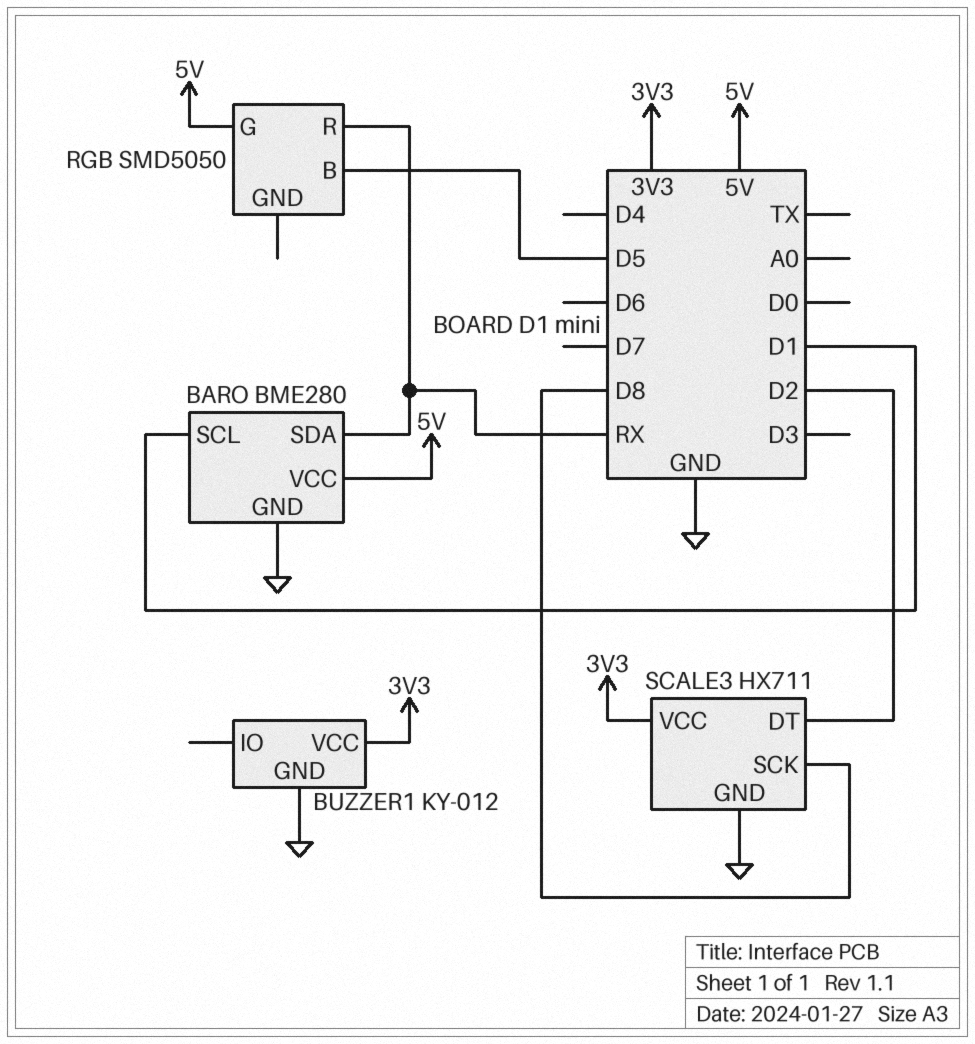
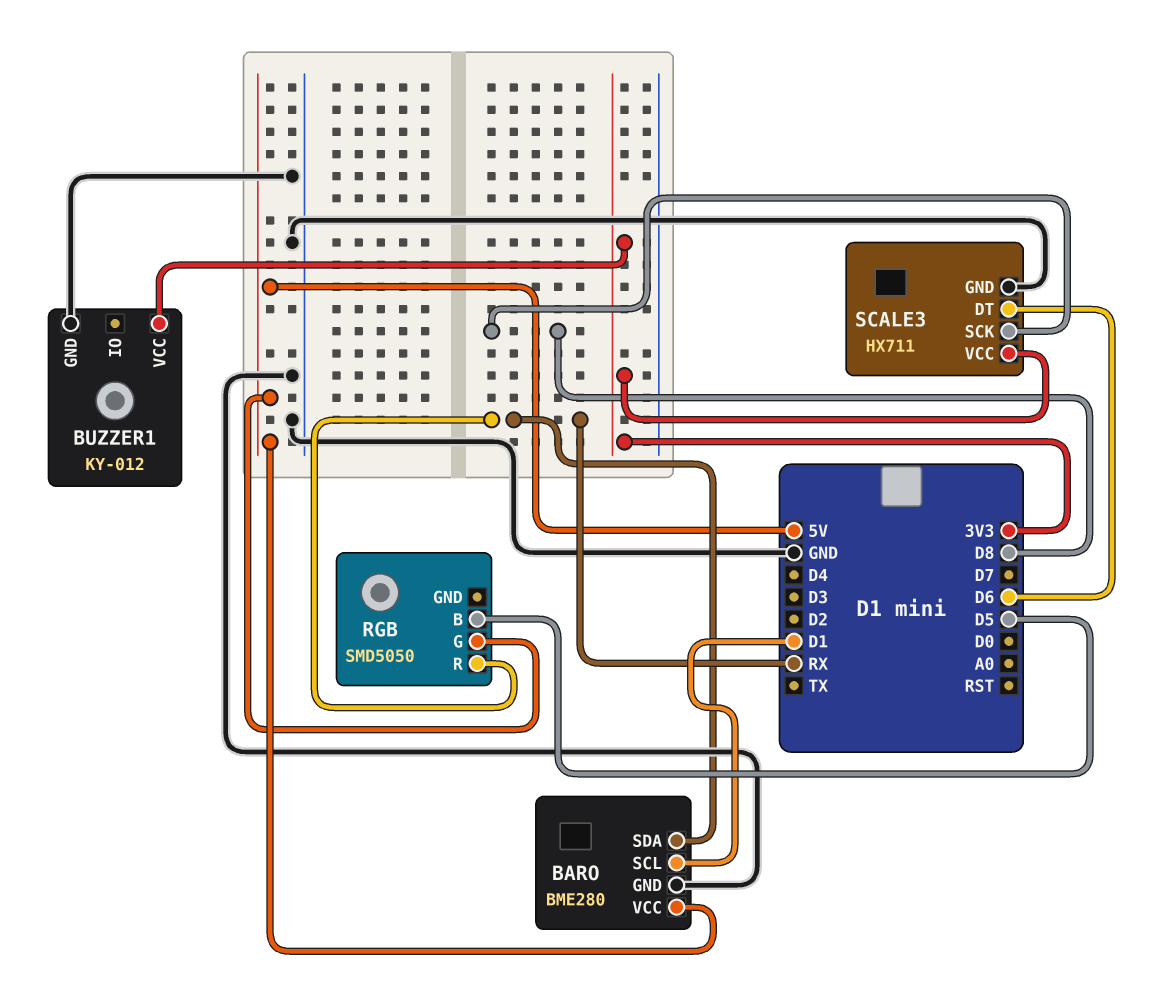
SCALE3 pin DT: D2 -> D6

